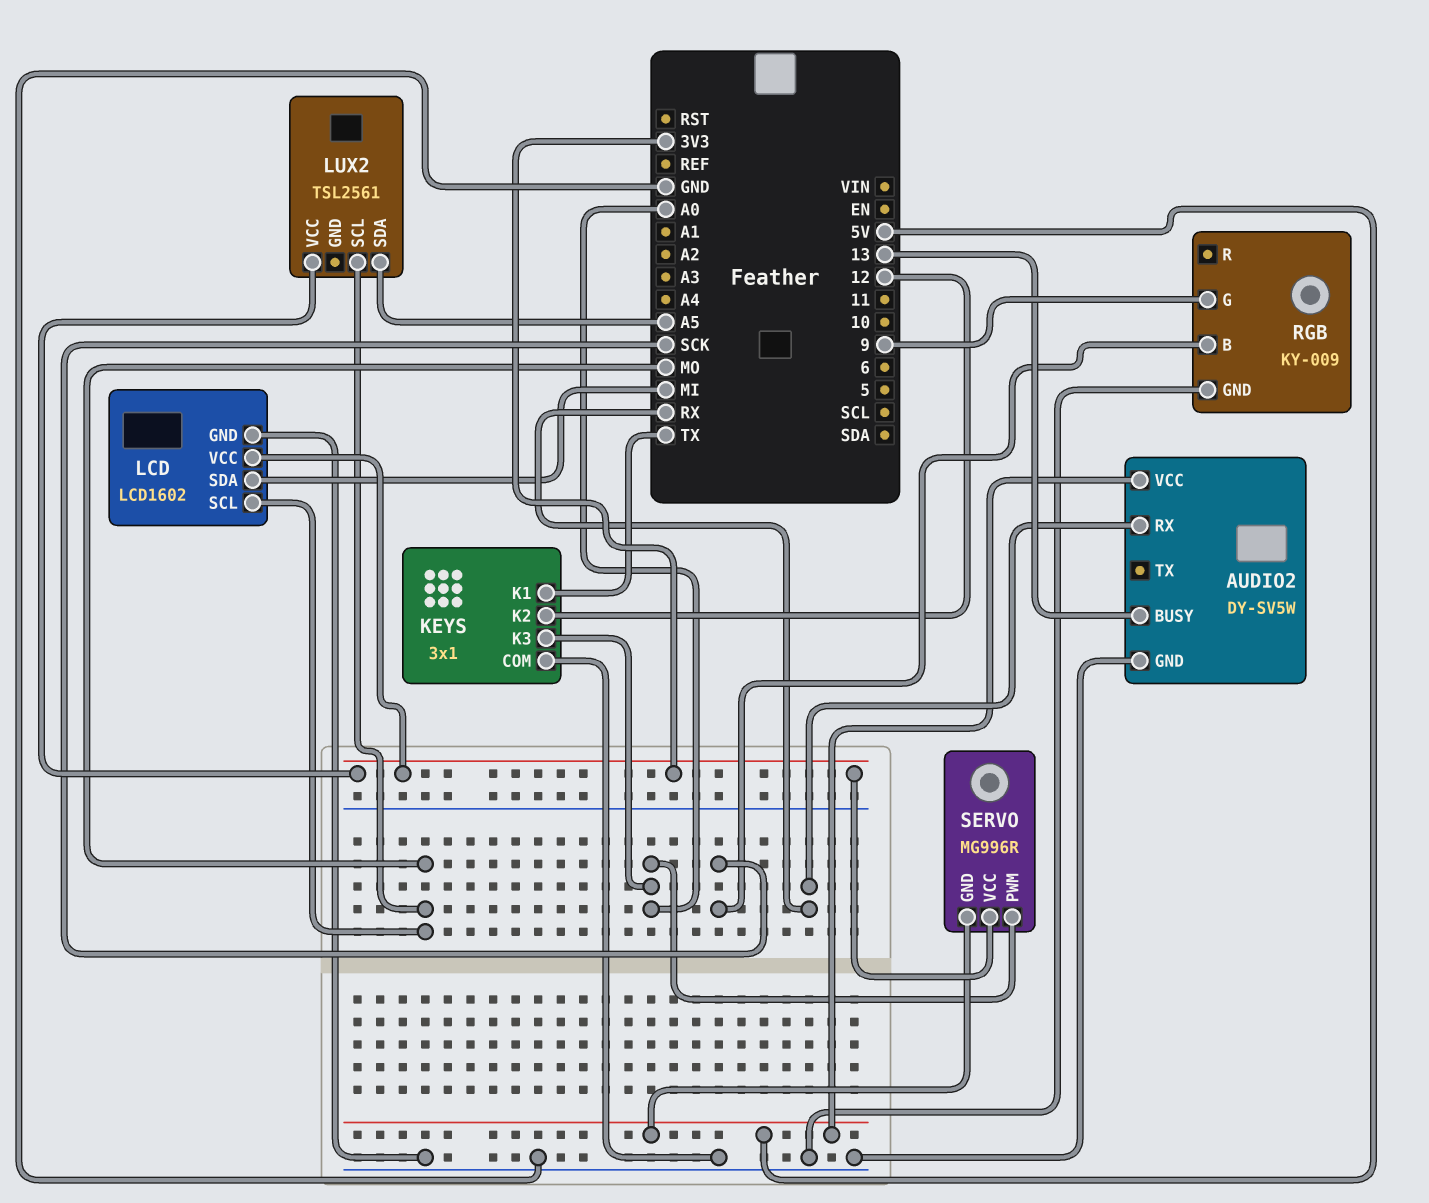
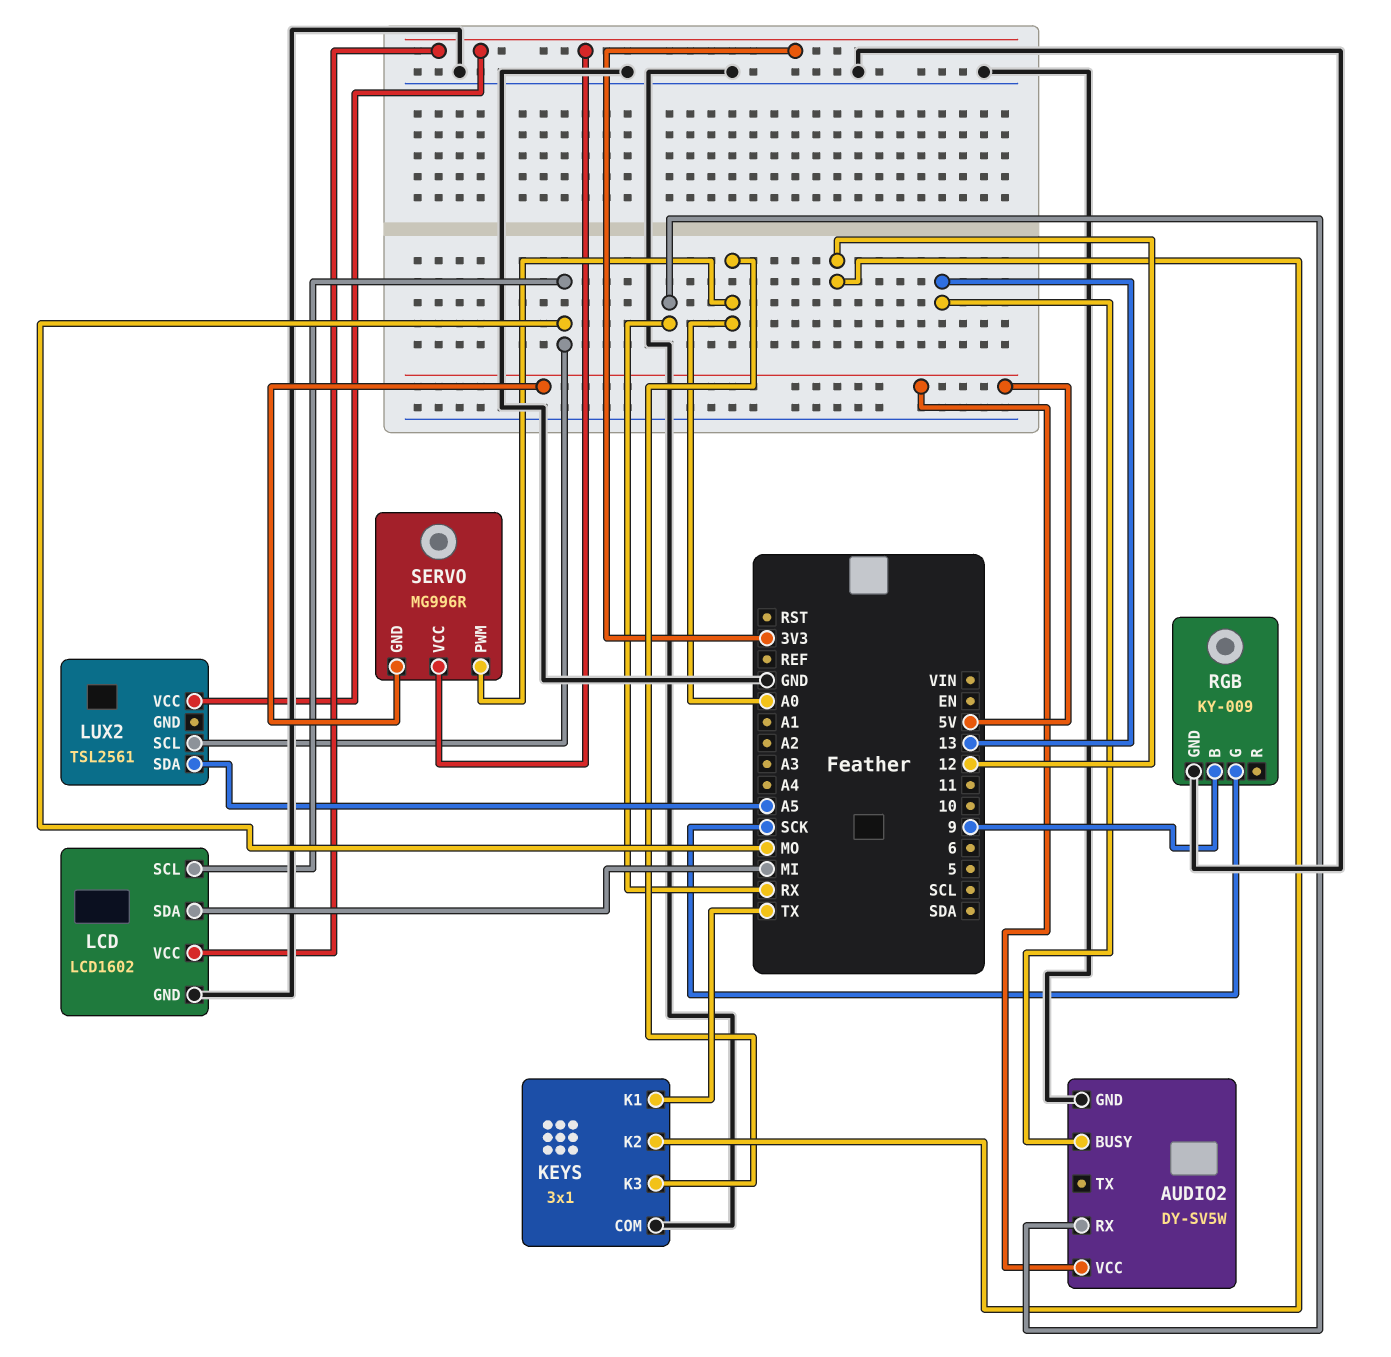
RGB pin B: SCK -> 9
RGB pin G: 9 -> SCK

